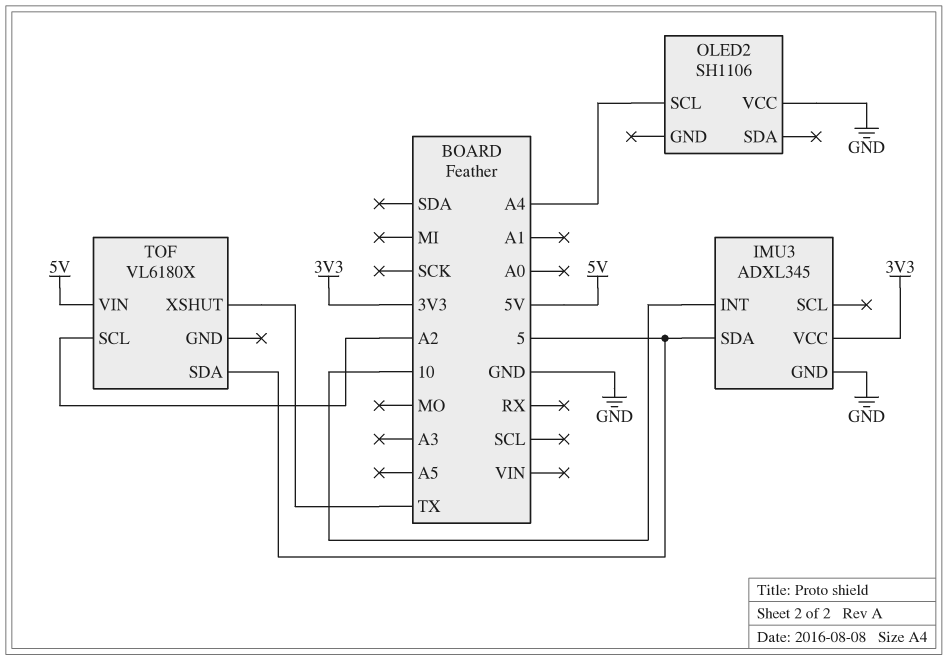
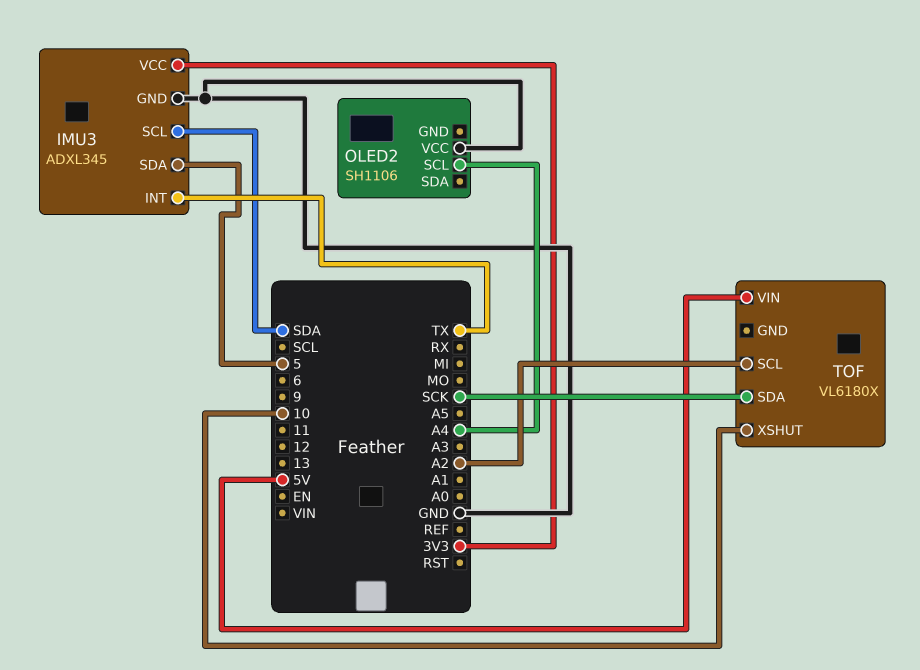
IMU3 pin INT: 10 -> TX
IMU3 pin SCL: none -> SDA
TOF pin SDA: 5 -> SCK
TOF pin XSHUT: TX -> 10

